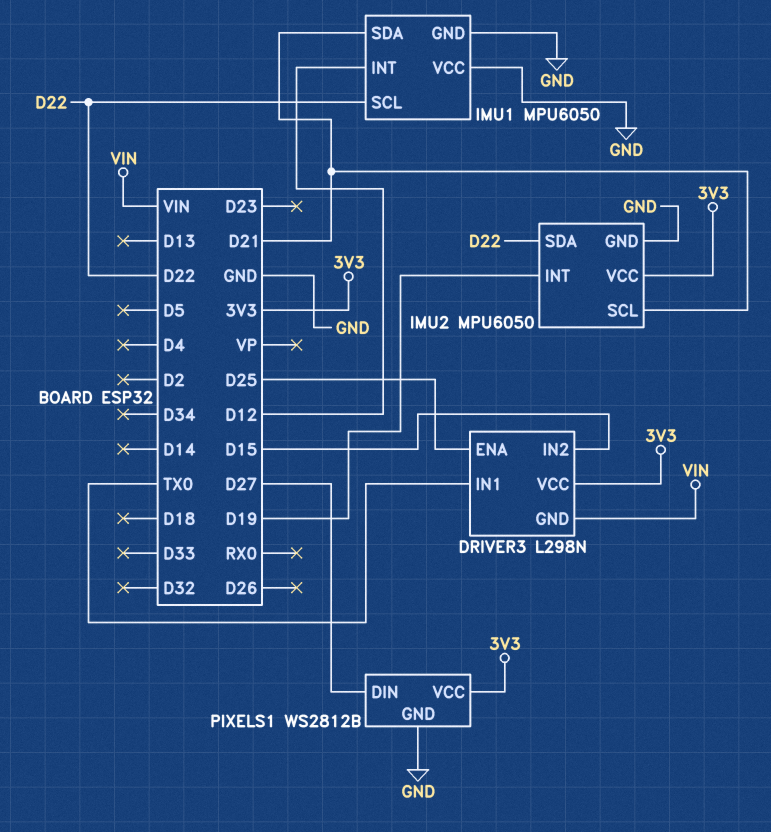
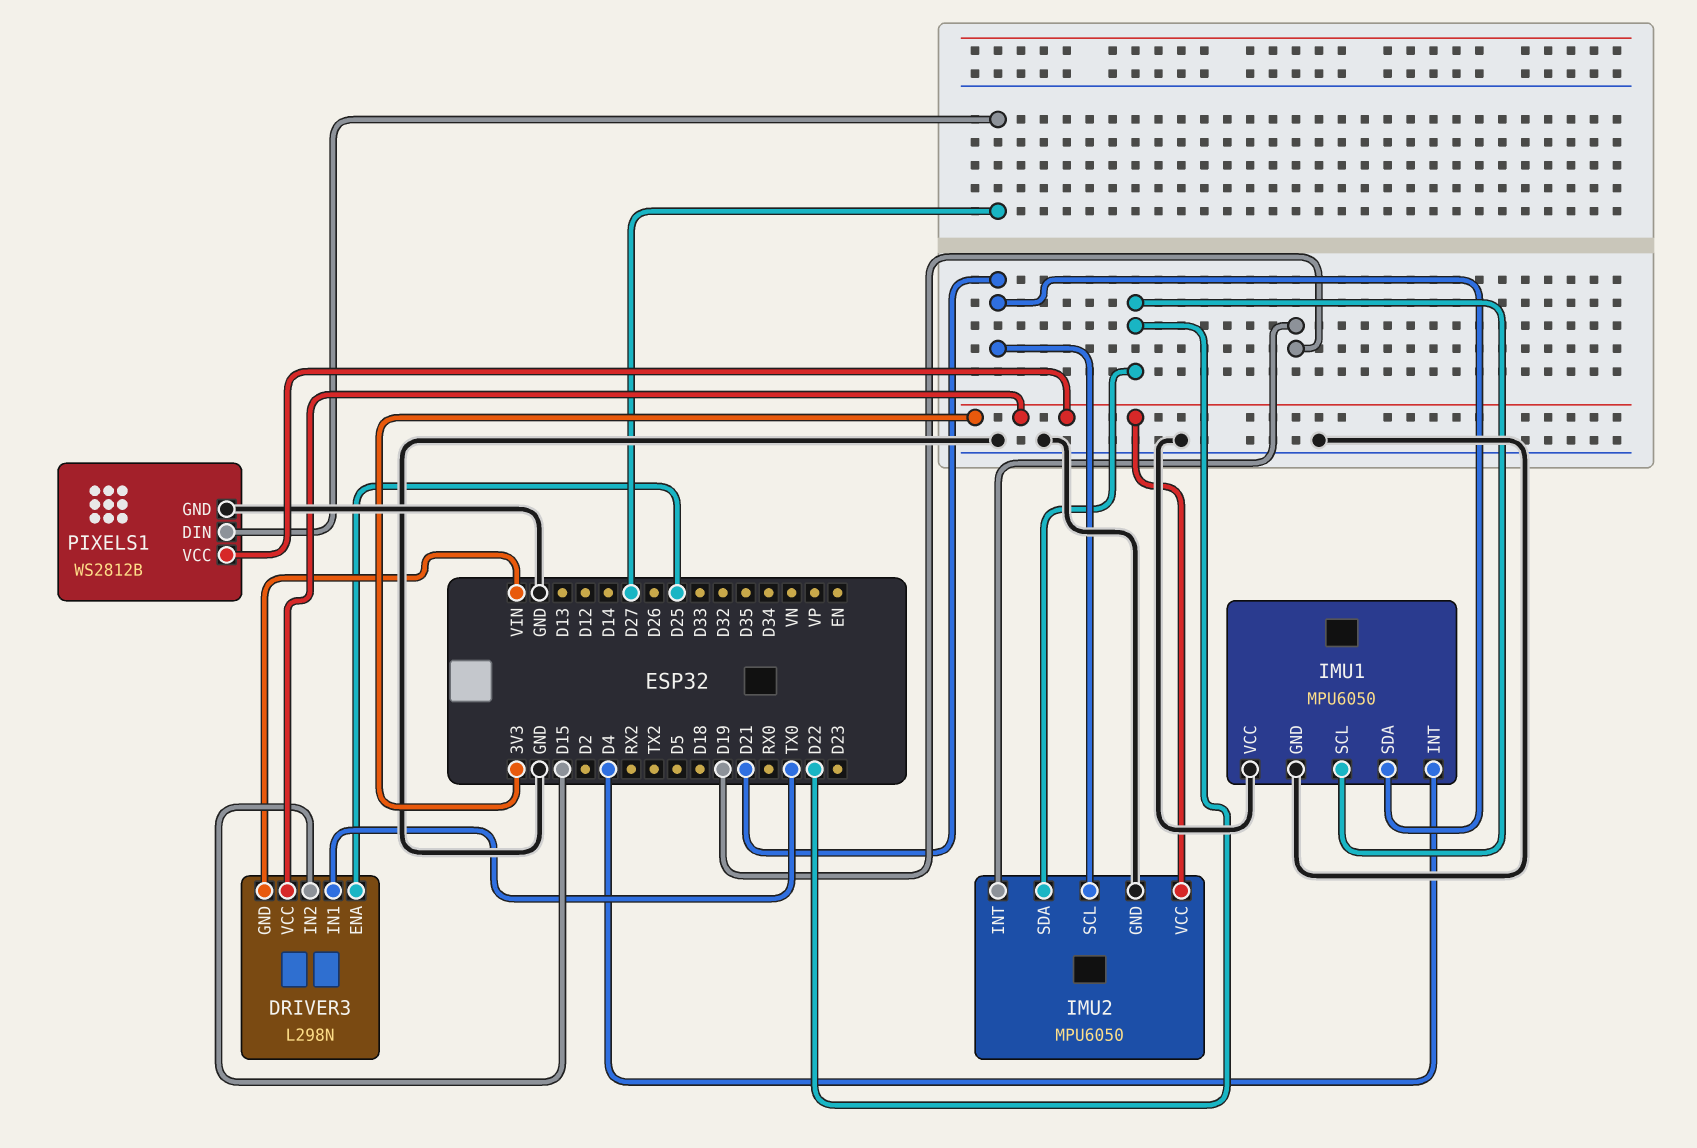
IMU1 pin INT: D12 -> D4

